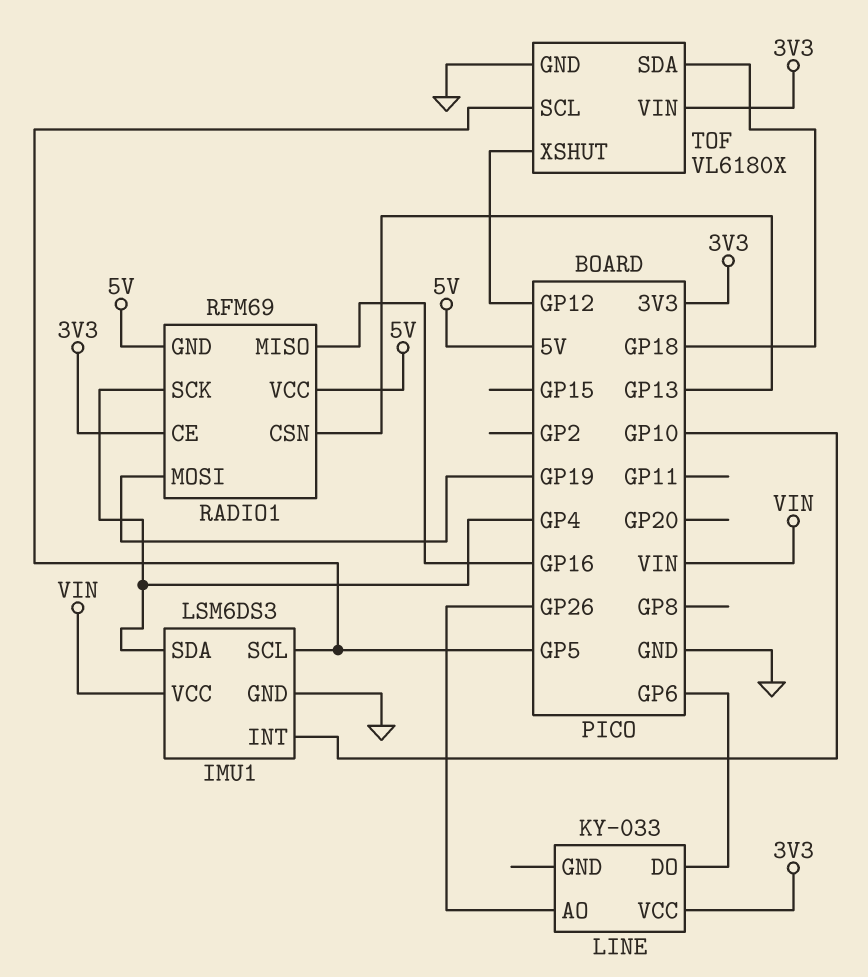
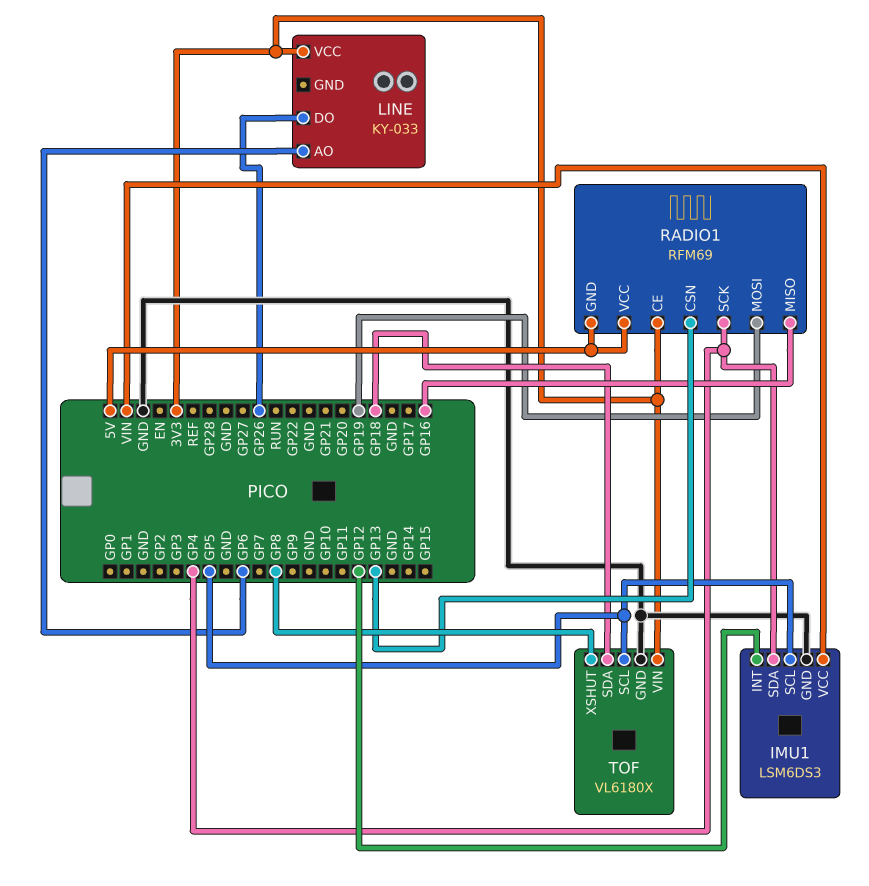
IMU1 pin INT: GP10 -> GP12
LINE pin AO: GP26 -> GP6
LINE pin DO: GP6 -> GP26
TOF pin XSHUT: GP12 -> GP8

